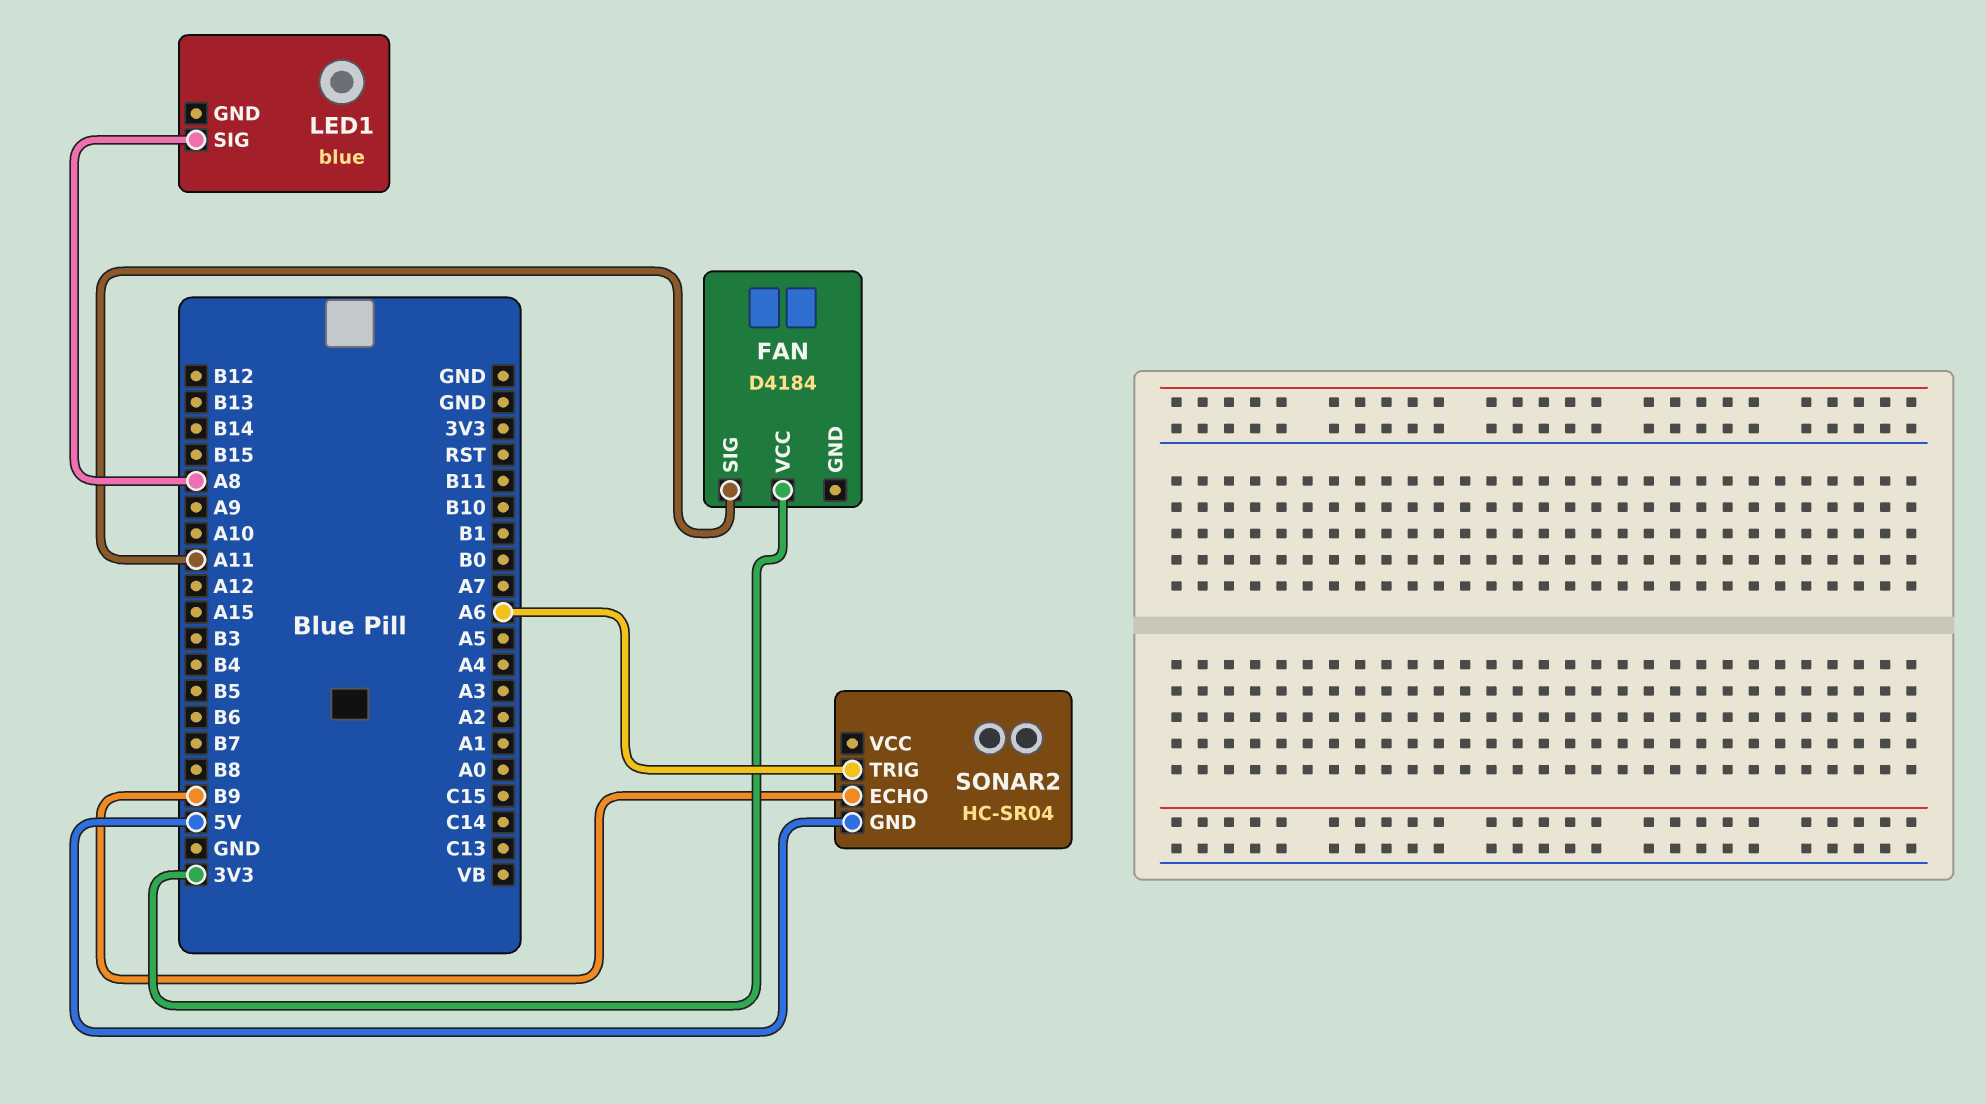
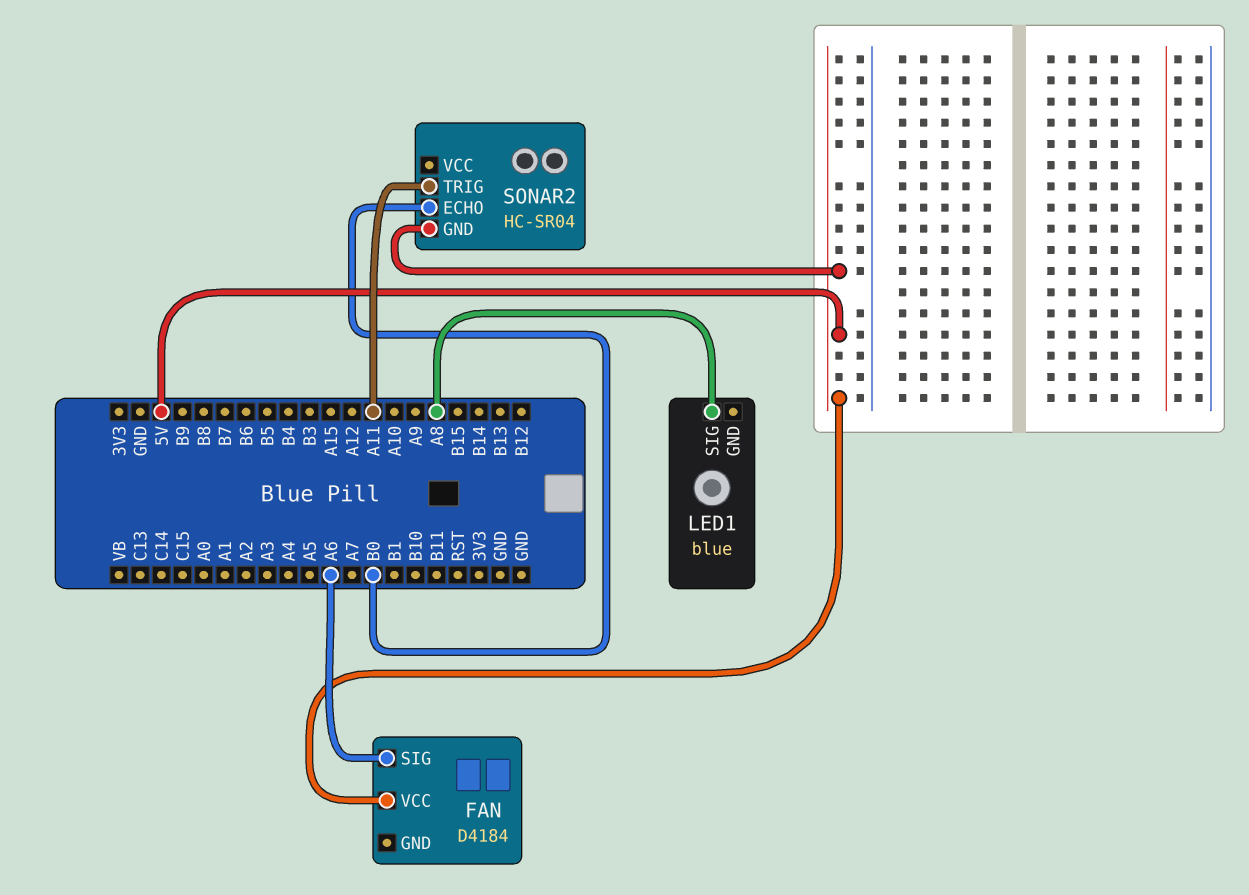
FAN pin SIG: A11 -> A6
FAN pin VCC: 3V3 -> 5V
SONAR2 pin ECHO: B9 -> B0
SONAR2 pin TRIG: A6 -> A11

